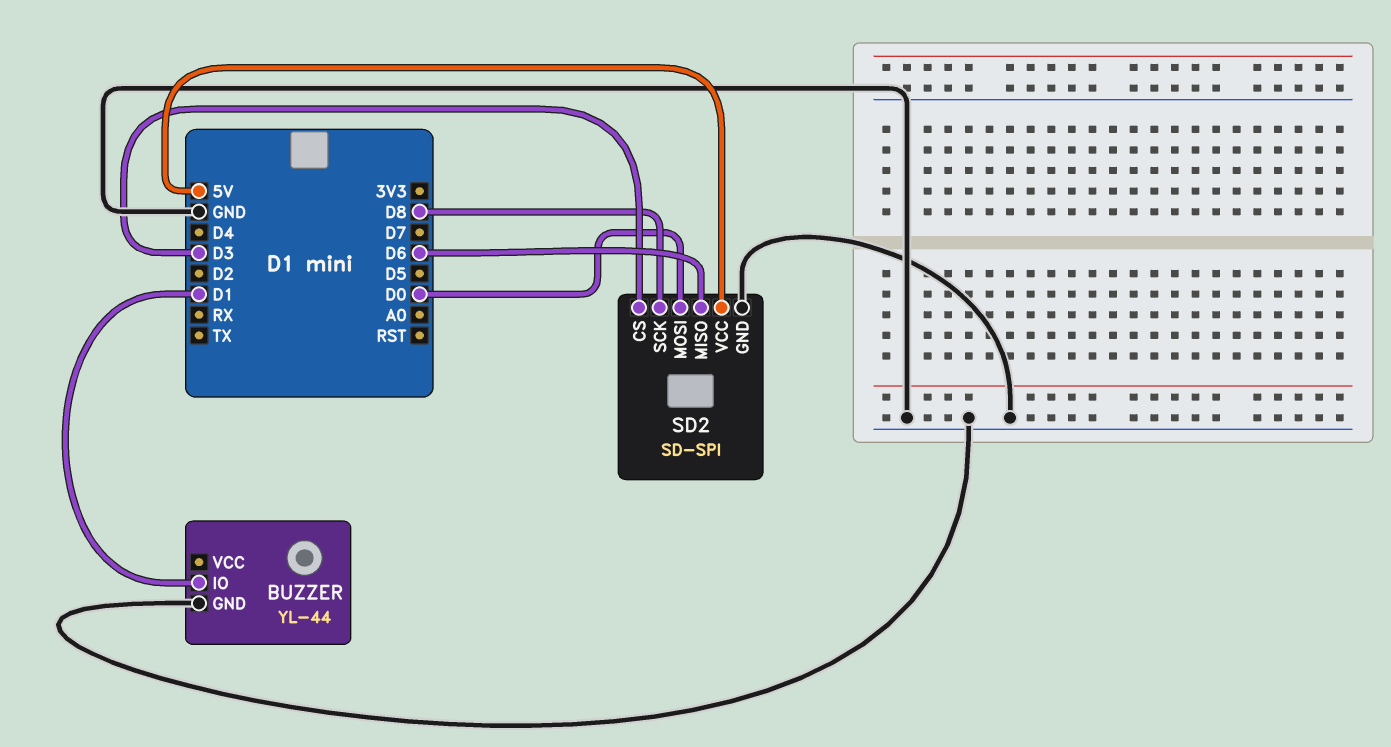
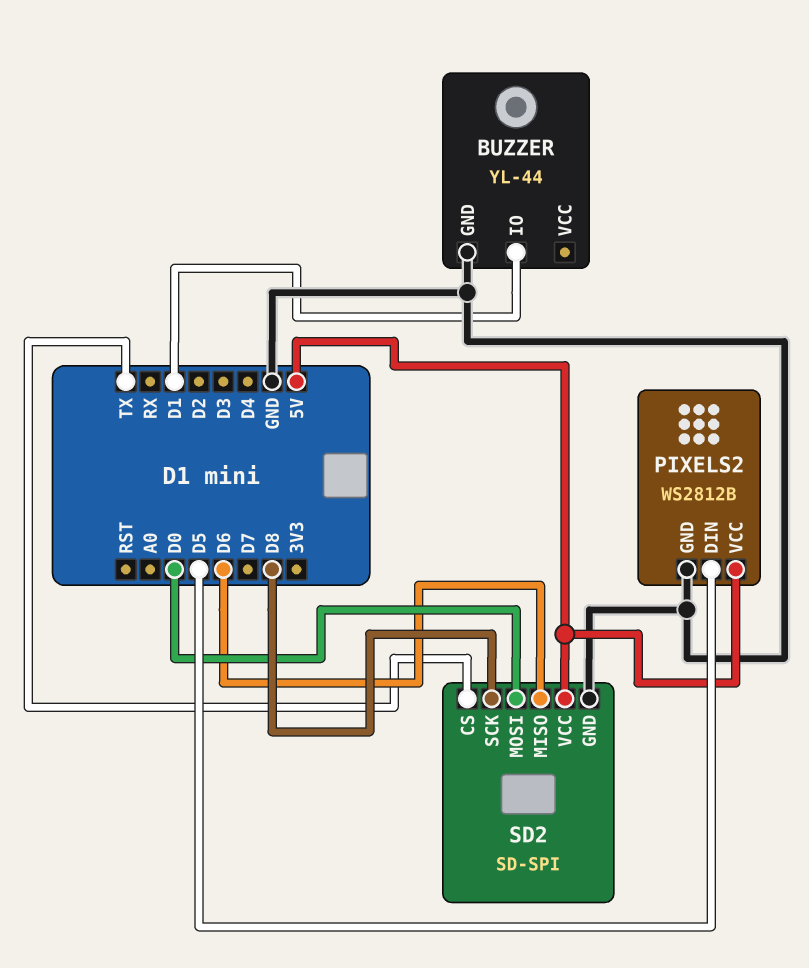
PIXELS2: none -> WS2812B
PIXELS2 pin DIN: none -> D5
PIXELS2 pin GND: none -> GND
PIXELS2 pin VCC: none -> 5V
SD2 pin CS: D3 -> TX

